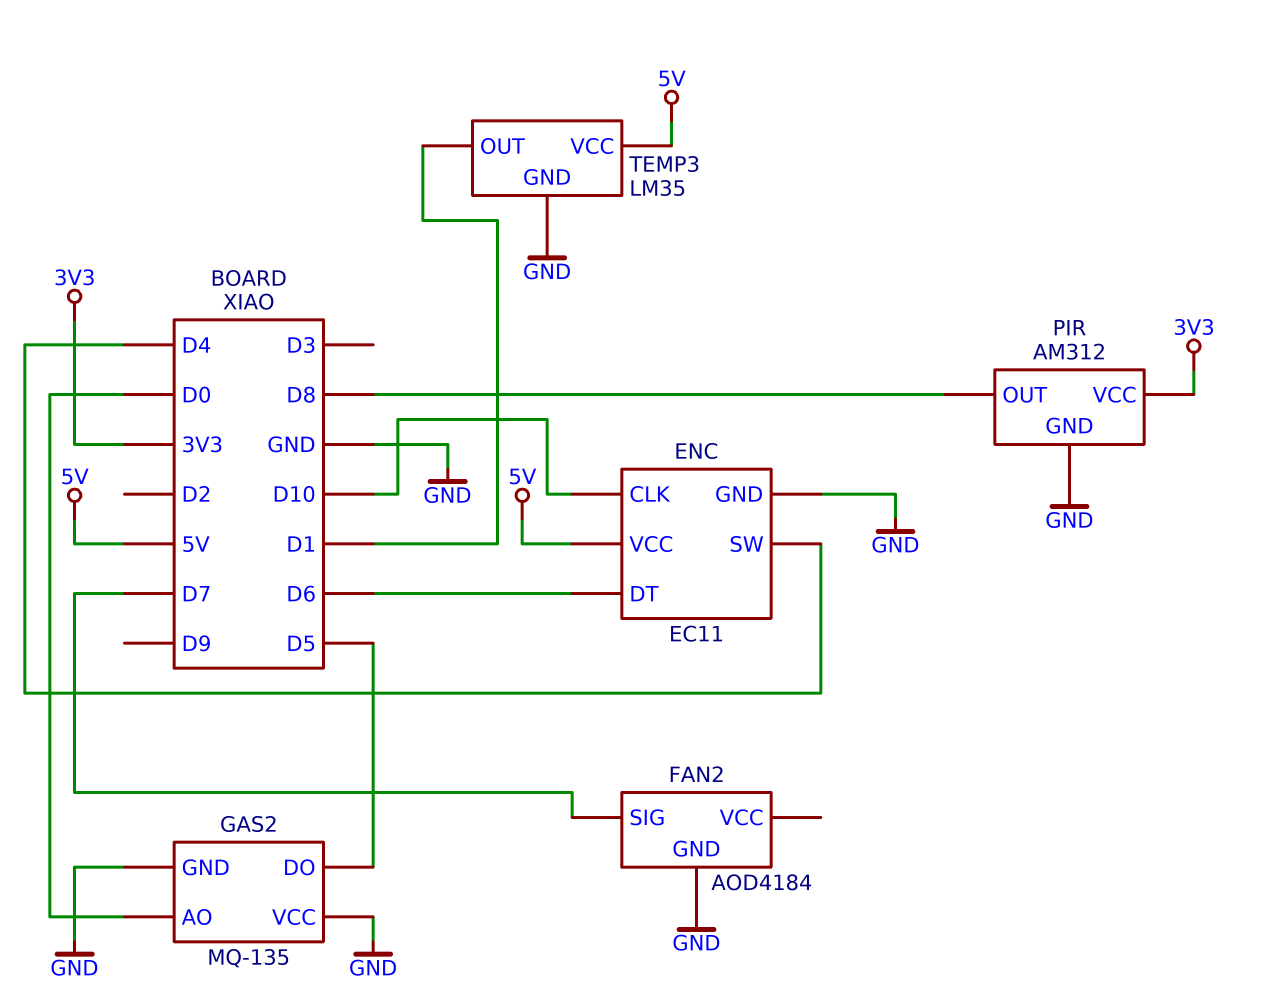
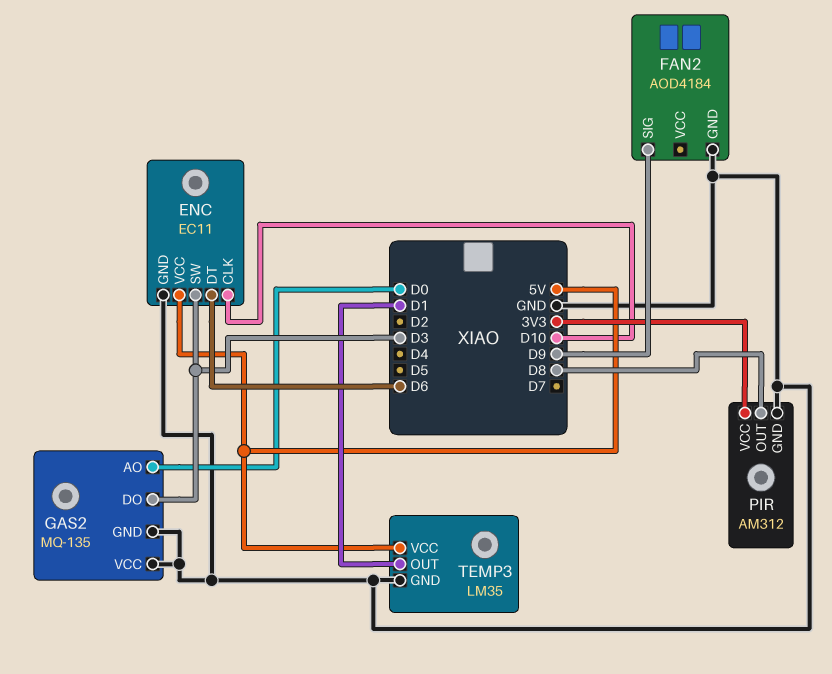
ENC pin SW: D4 -> D3
FAN2 pin SIG: D7 -> D9
GAS2 pin DO: D5 -> D3

